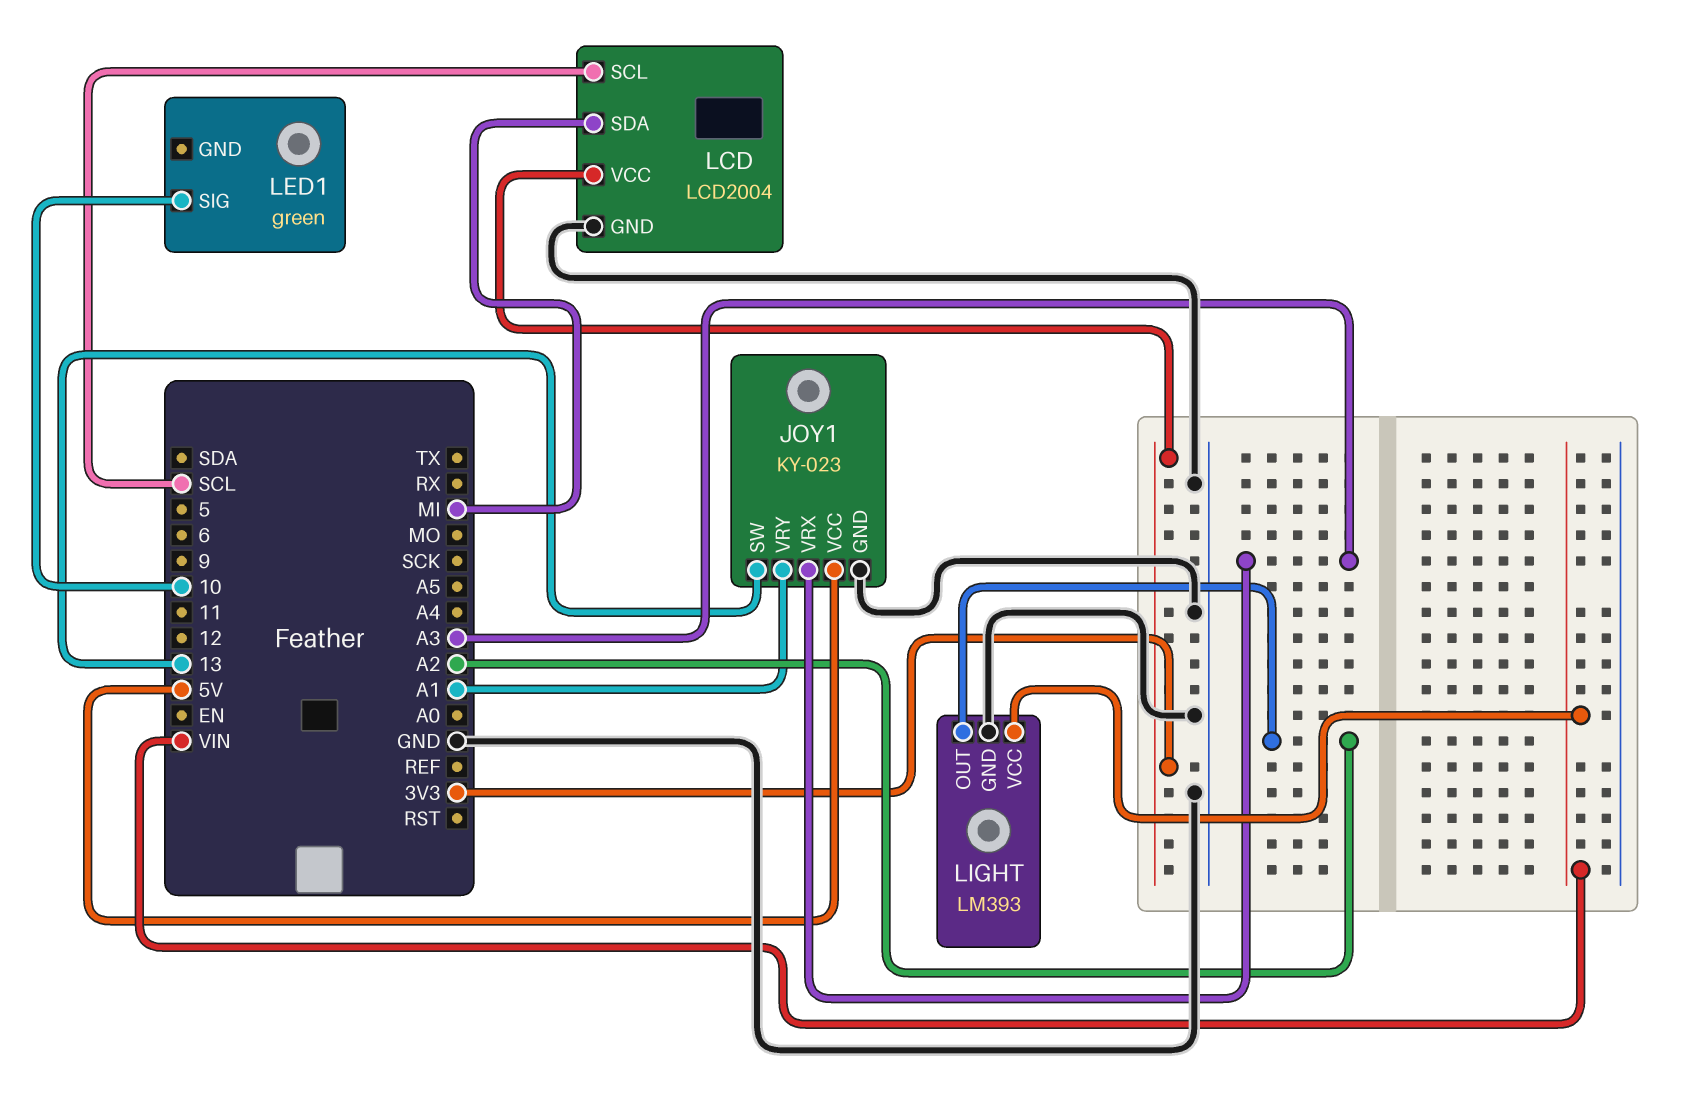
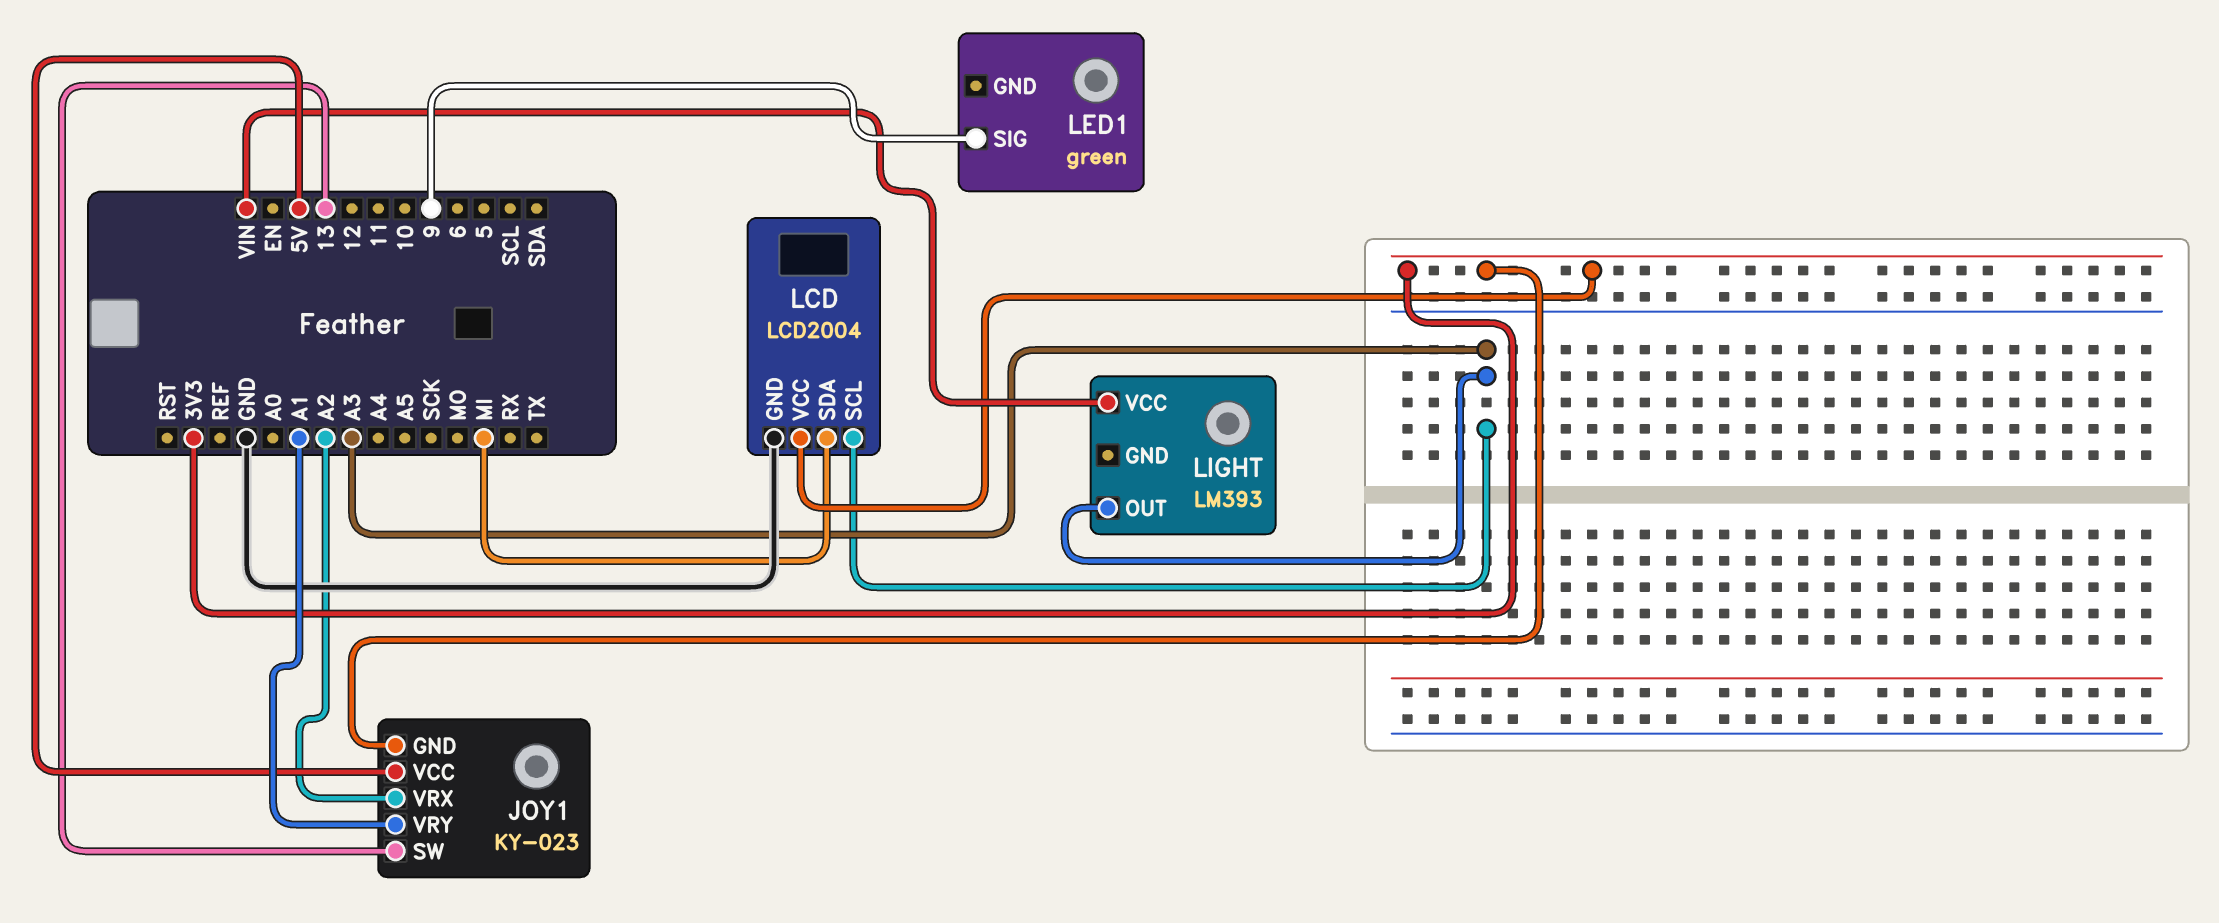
JOY1 pin GND: GND -> 3V3
JOY1 pin VRX: A3 -> A2
LCD pin SCL: SCL -> A3
LED1 pin SIG: 10 -> 9
LIGHT pin GND: GND -> none
LIGHT pin OUT: A2 -> A3

